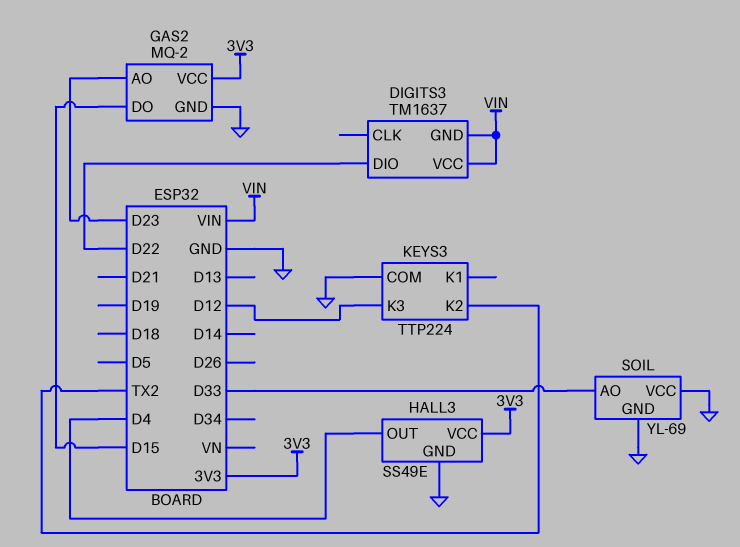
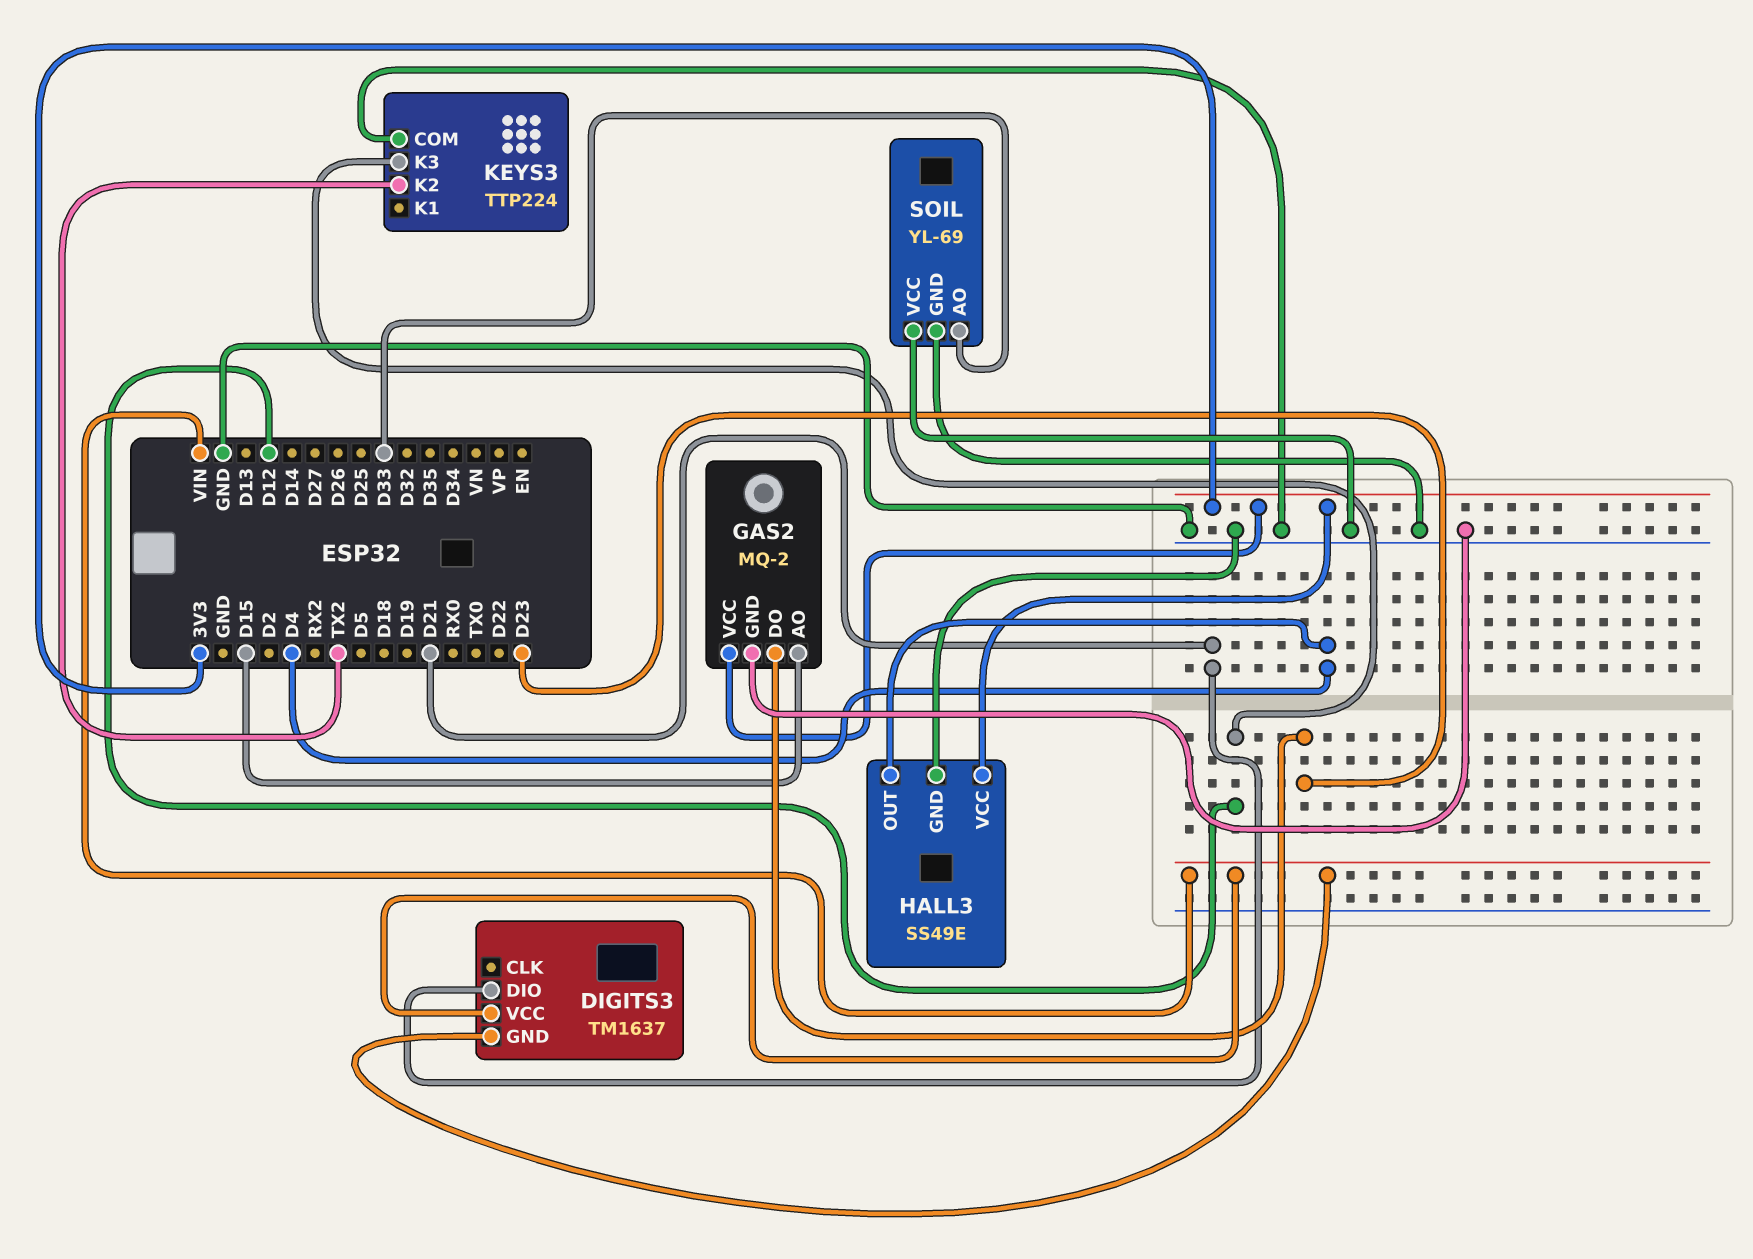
DIGITS3 pin DIO: D22 -> D21
GAS2 pin AO: D23 -> D15
GAS2 pin DO: D15 -> D23

